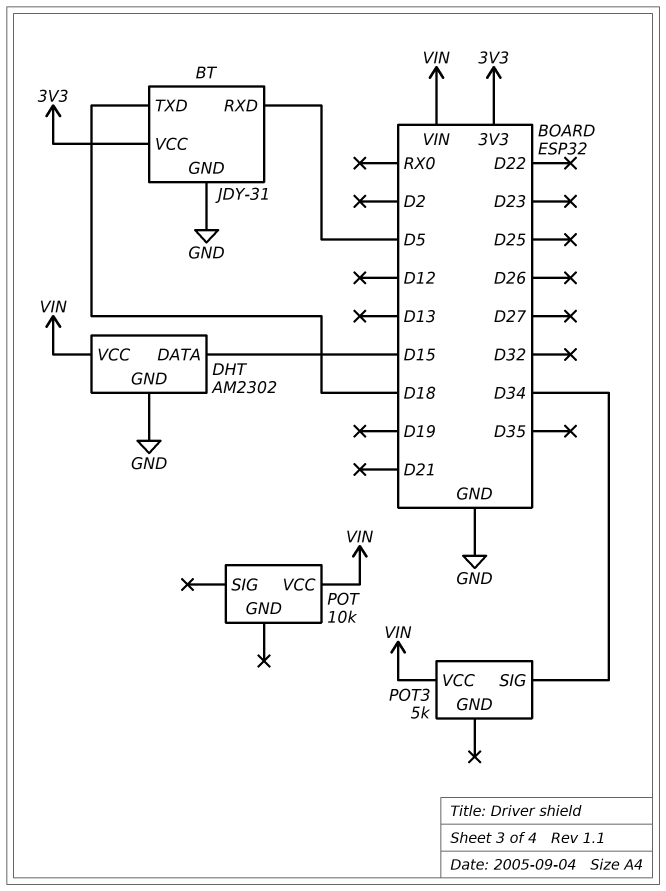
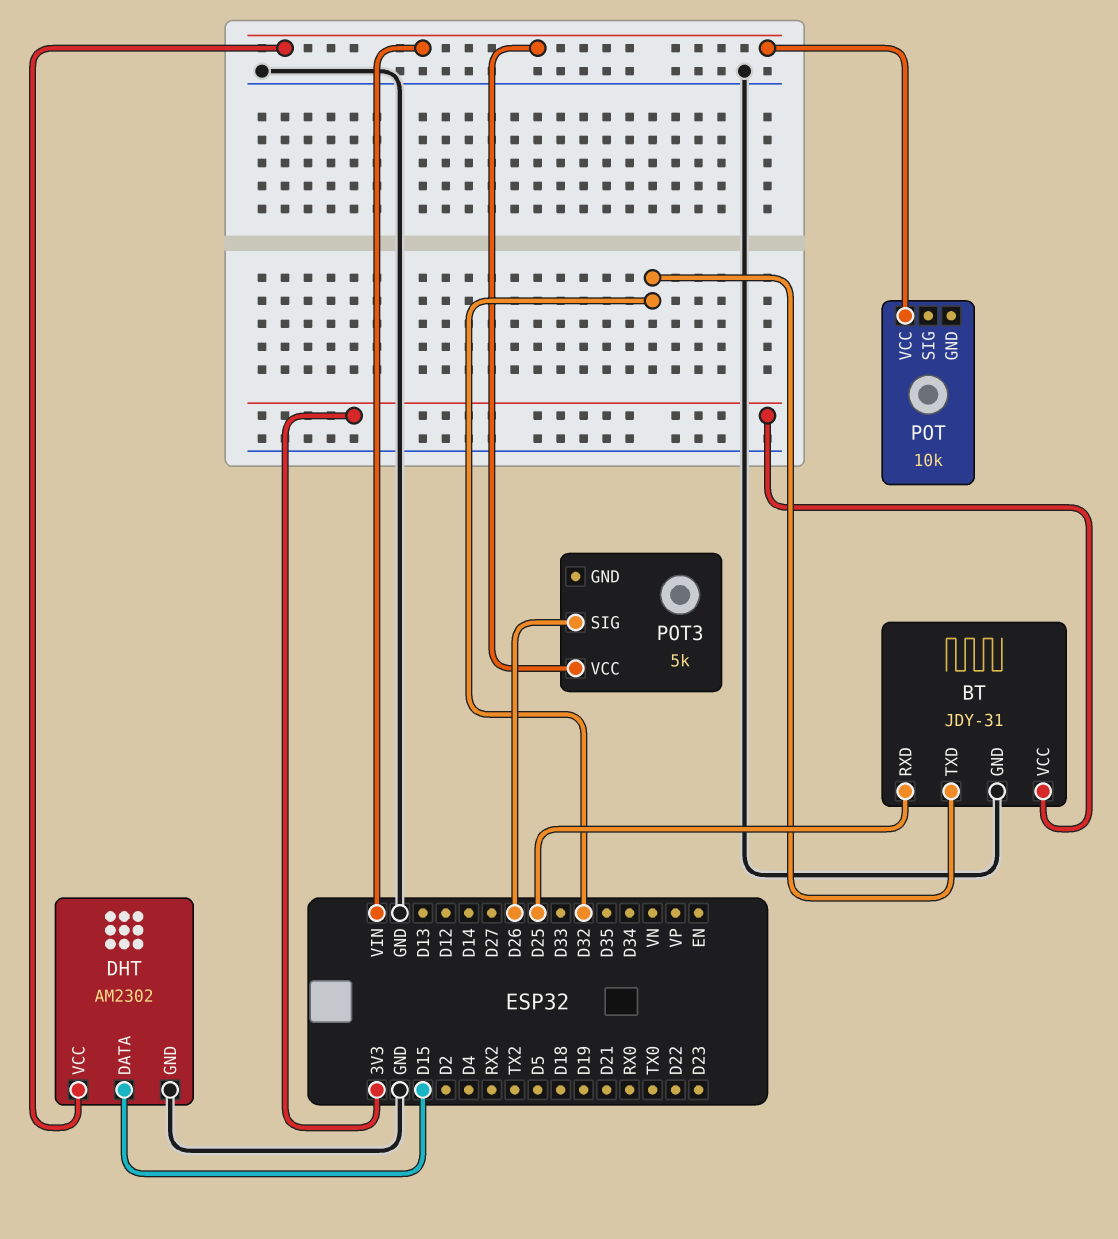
BT pin RXD: D5 -> D25
BT pin TXD: D18 -> D32
POT3 pin SIG: D34 -> D26

